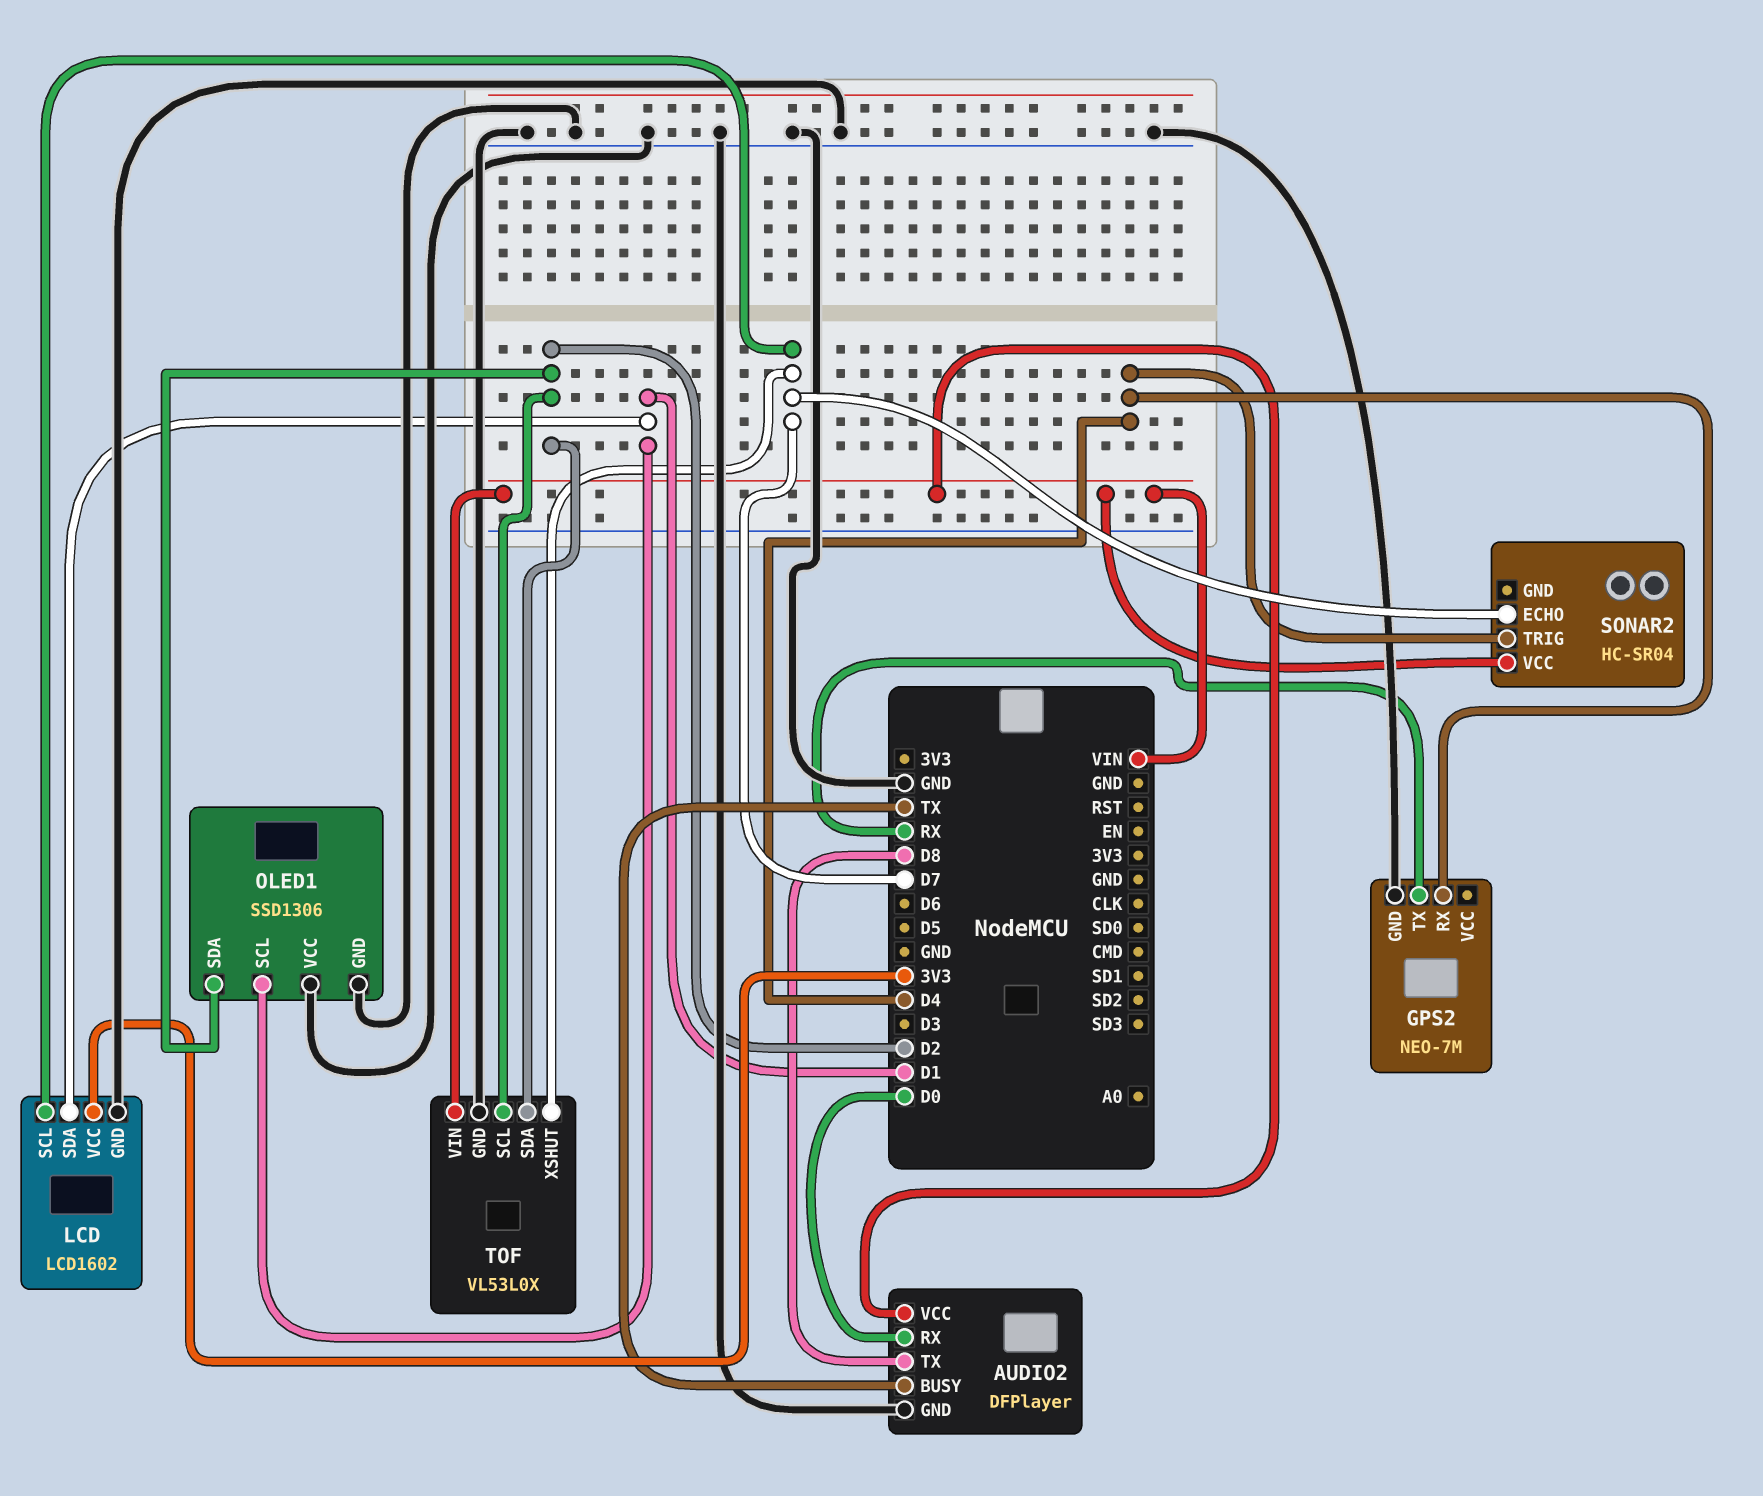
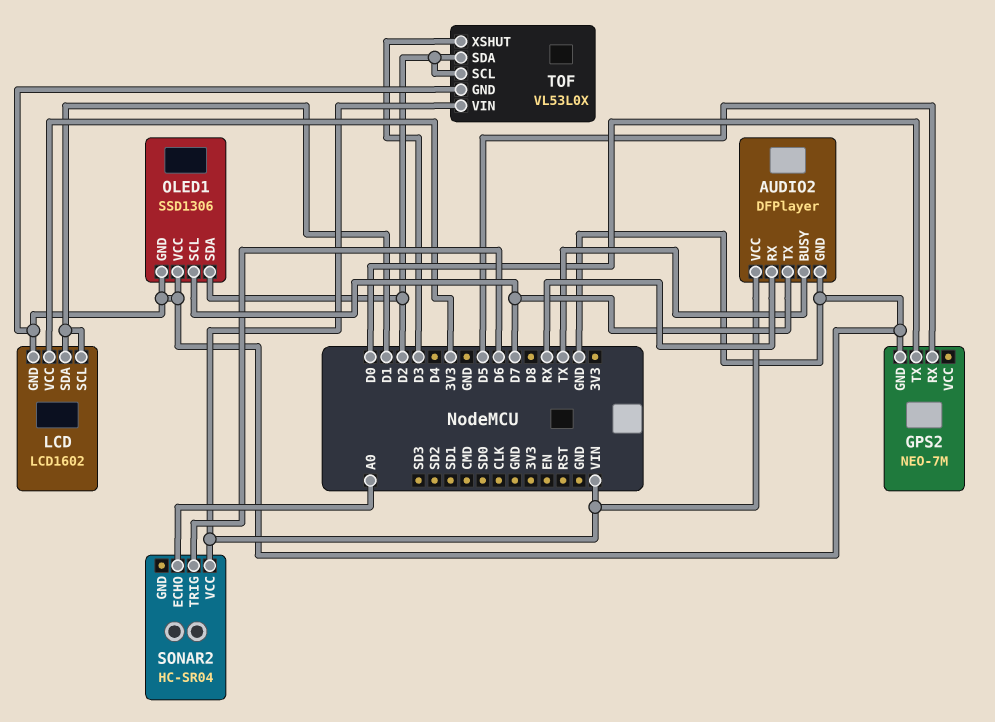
AUDIO2 pin RX: D0 -> RX
AUDIO2 pin TX: D8 -> D7
GPS2 pin RX: D4 -> D5
GPS2 pin TX: RX -> D0
LCD pin SCL: D7 -> D1
OLED1 pin SCL: D1 -> D7
SONAR2 pin ECHO: D7 -> A0
SONAR2 pin TRIG: D4 -> D6
TOF pin XSHUT: D7 -> D3

